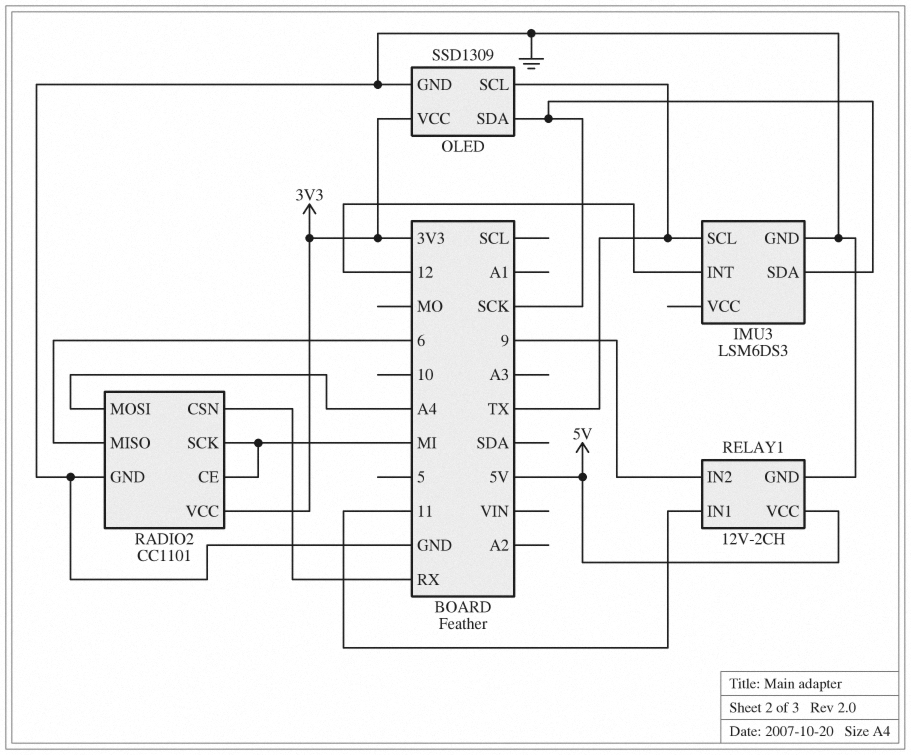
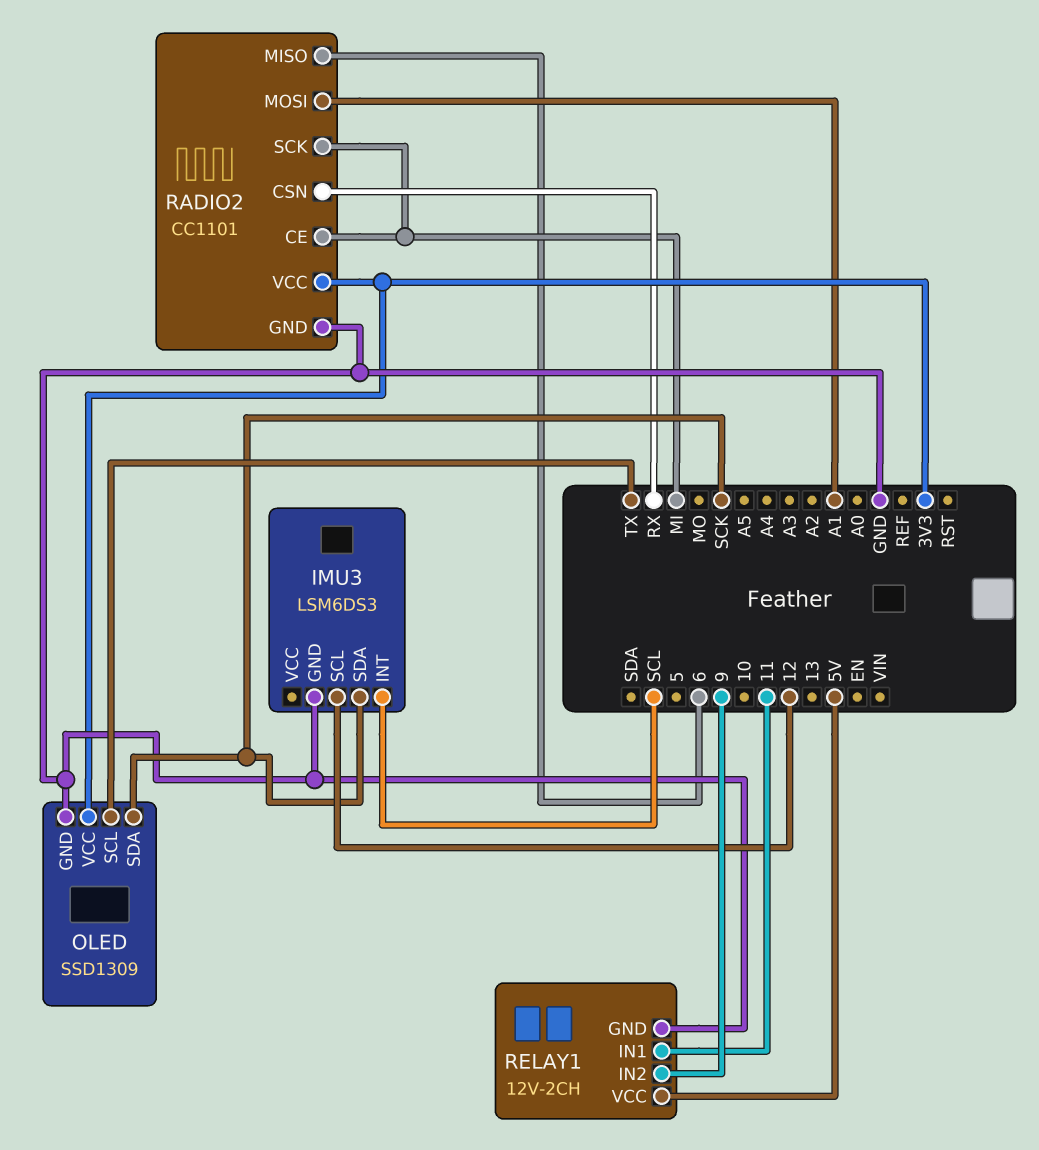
IMU3 pin INT: 12 -> SCL
IMU3 pin SCL: TX -> 12
RADIO2 pin MOSI: A4 -> A1

